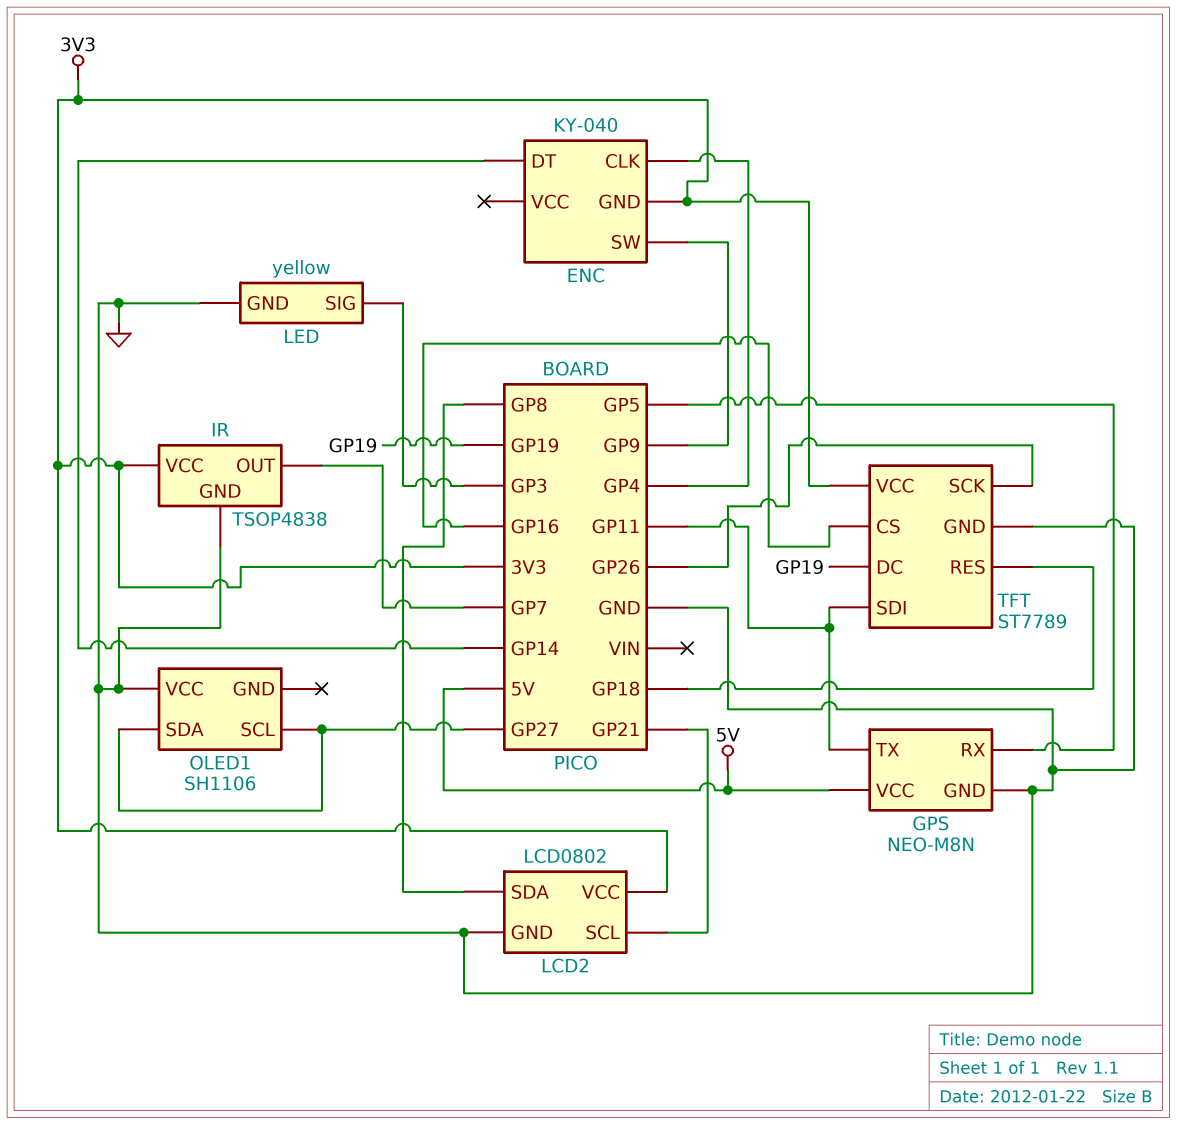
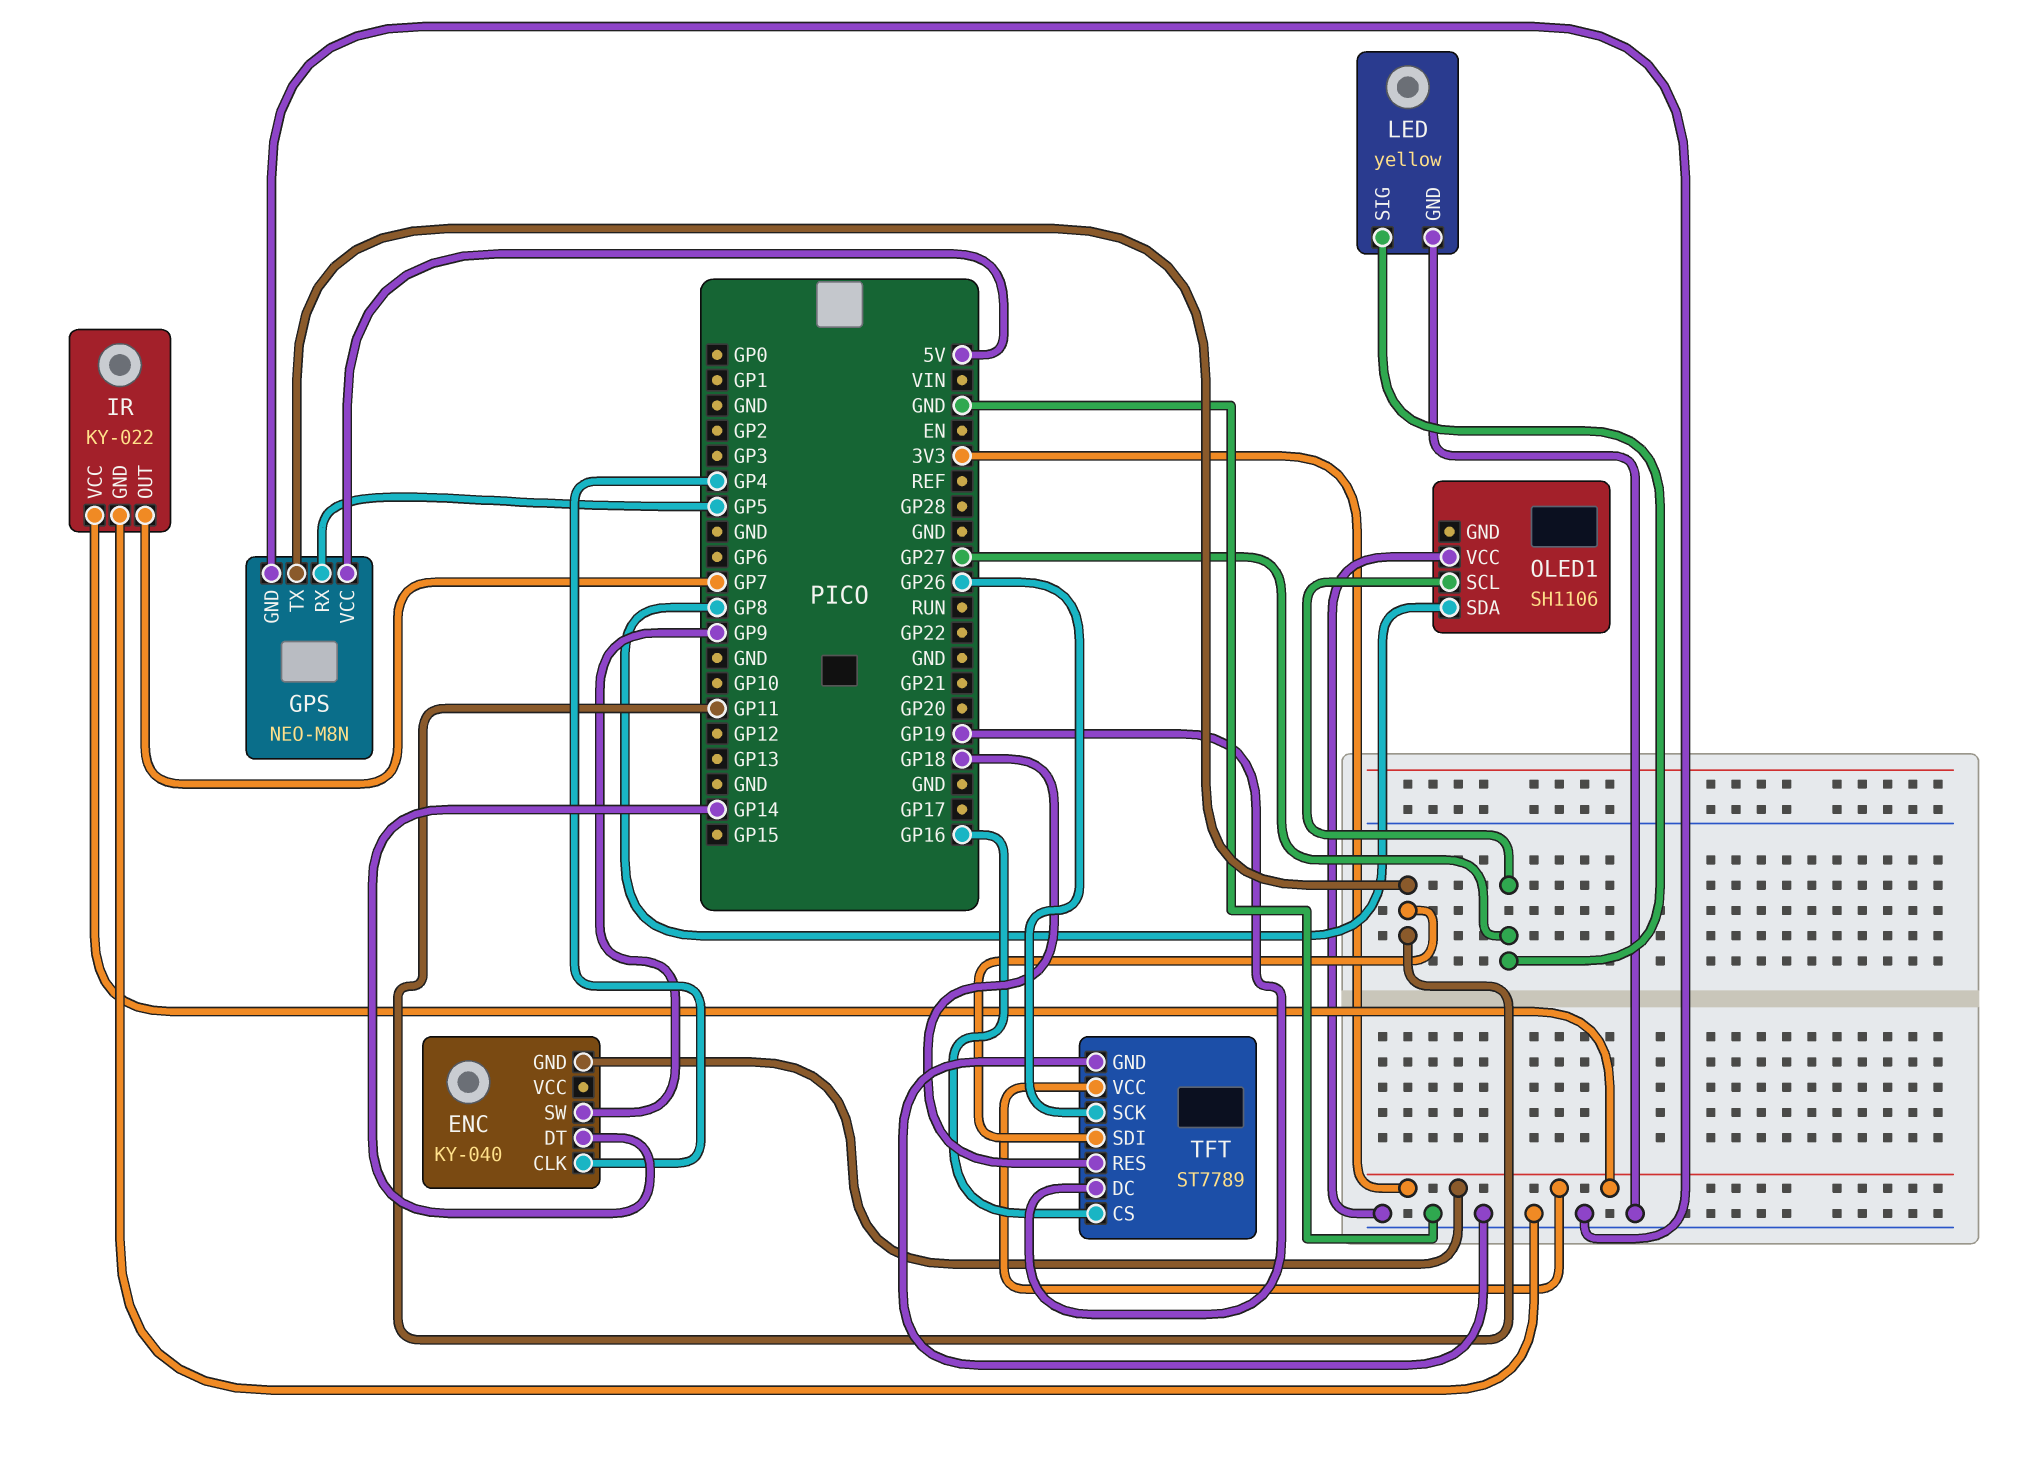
IR: TSOP4838 -> KY-022
LCD2: LCD0802 -> none
LCD2 pin GND: GND -> none
LCD2 pin SCL: GP21 -> none
LCD2 pin SDA: GP8 -> none
LCD2 pin VCC: 3V3 -> none
LED pin SIG: GP3 -> GP27
OLED1 pin SDA: GP27 -> GP8

